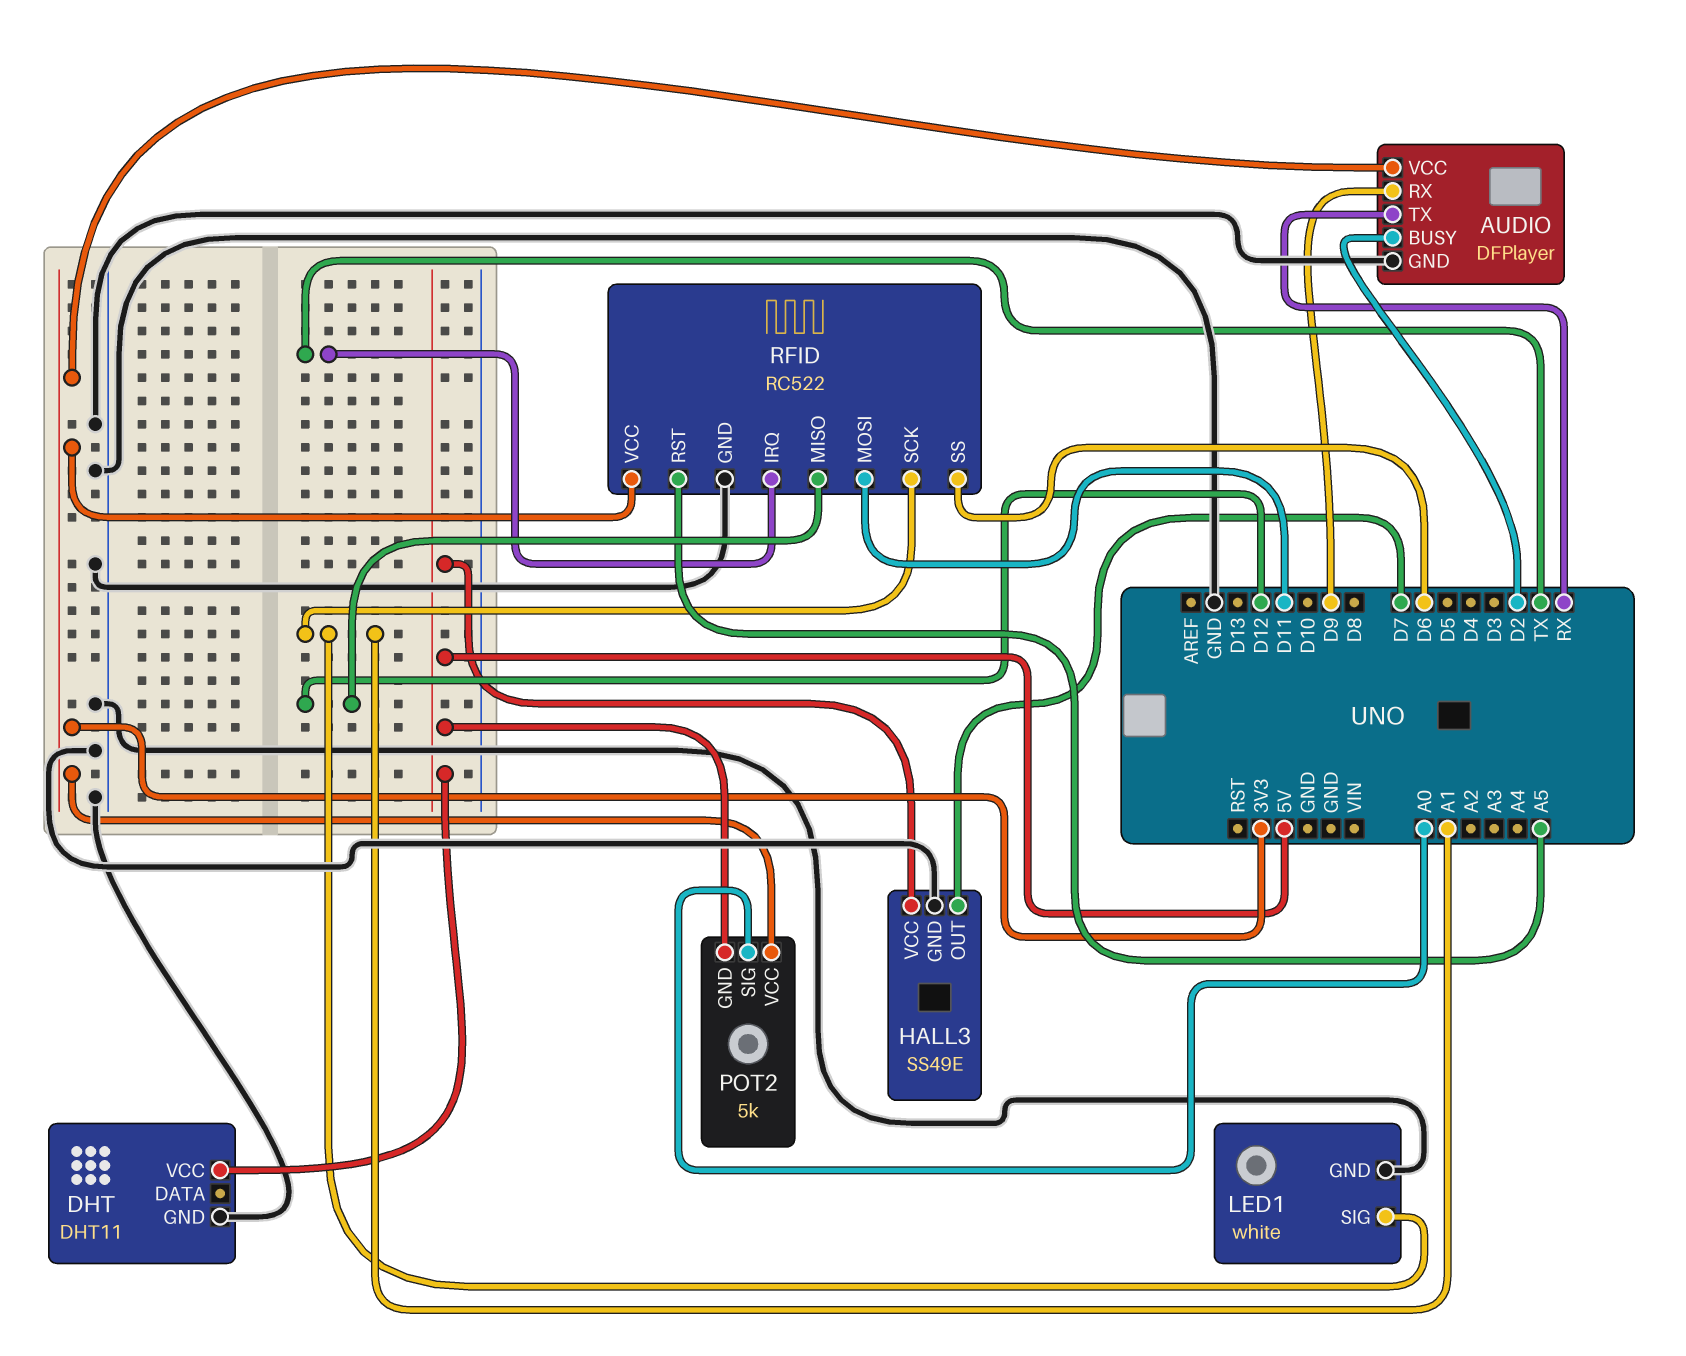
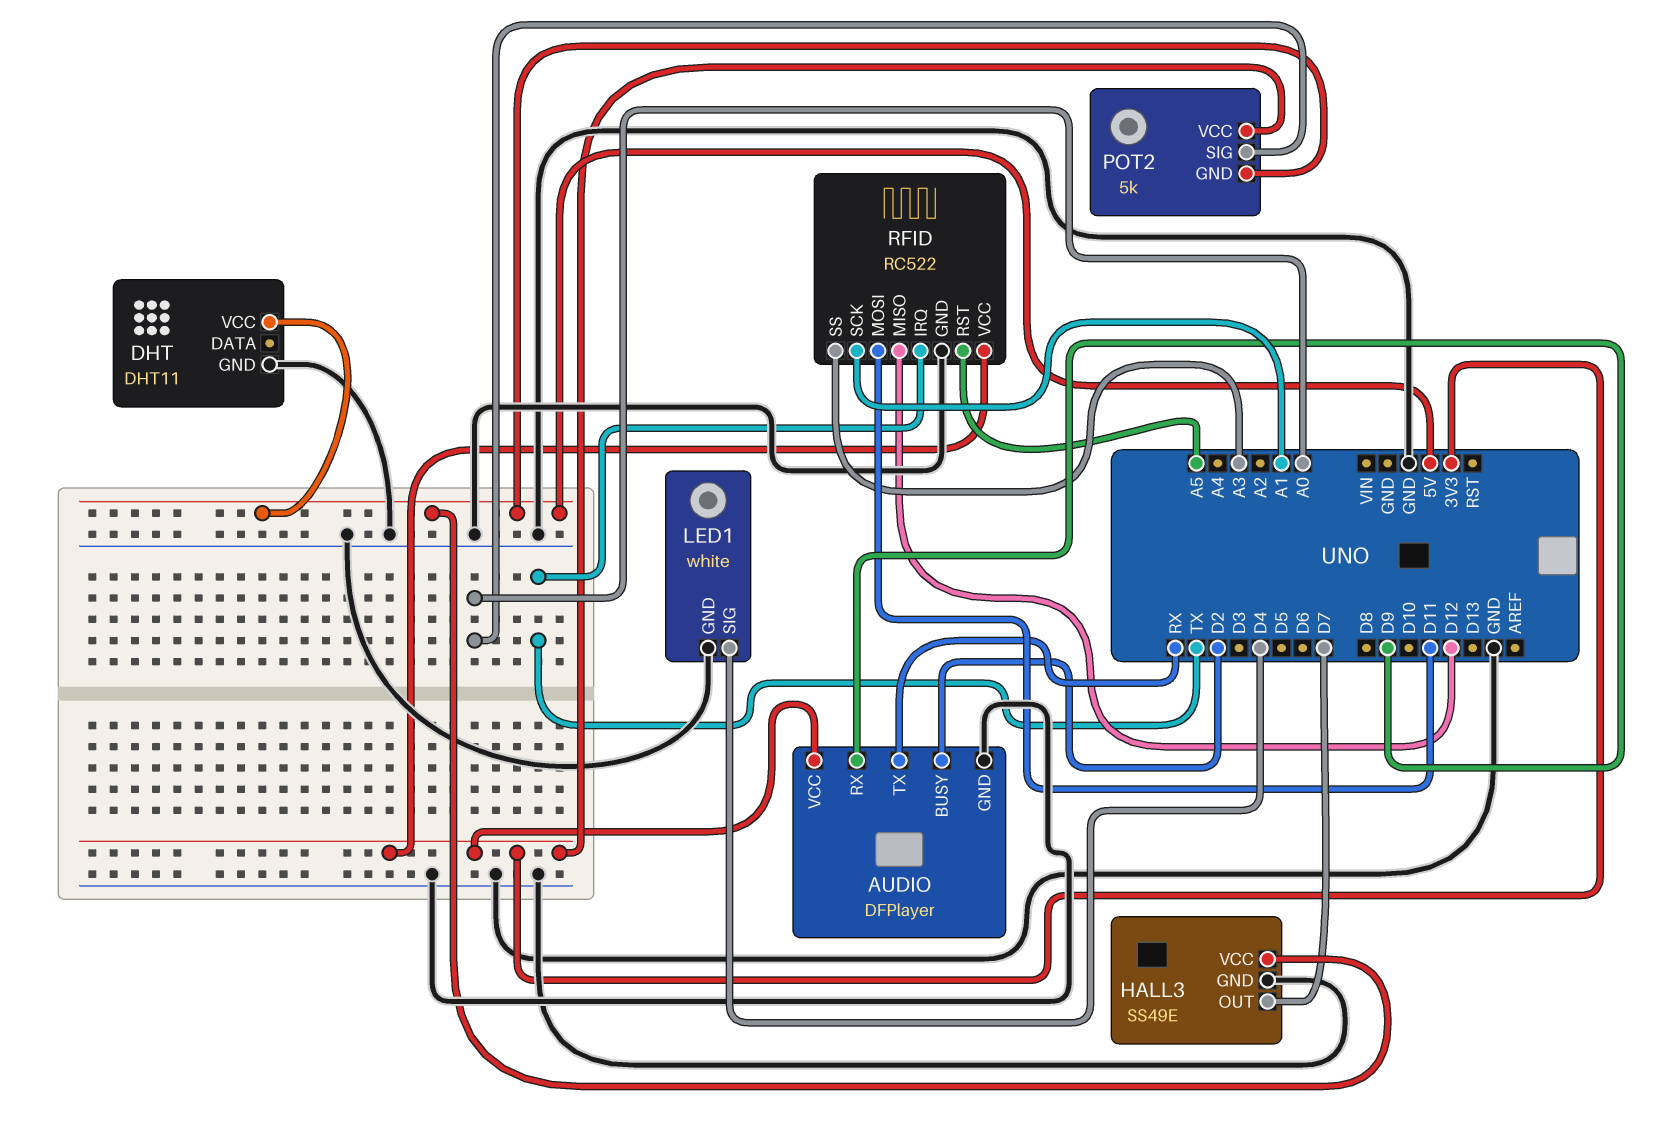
LED1 pin SIG: A1 -> D4
RFID pin SS: D6 -> A3

